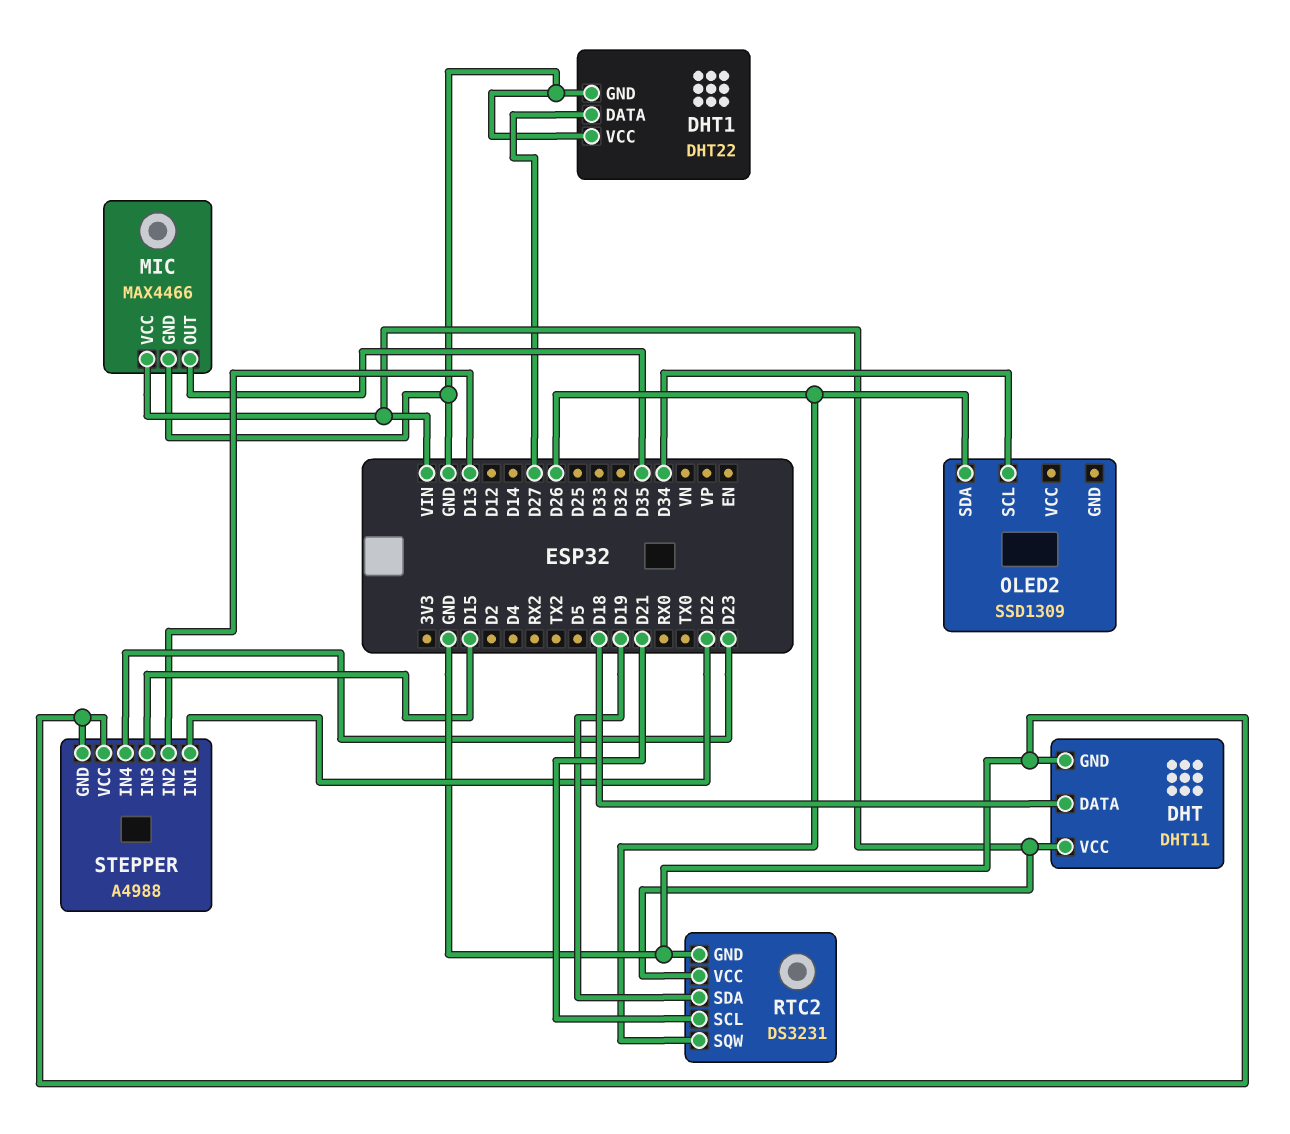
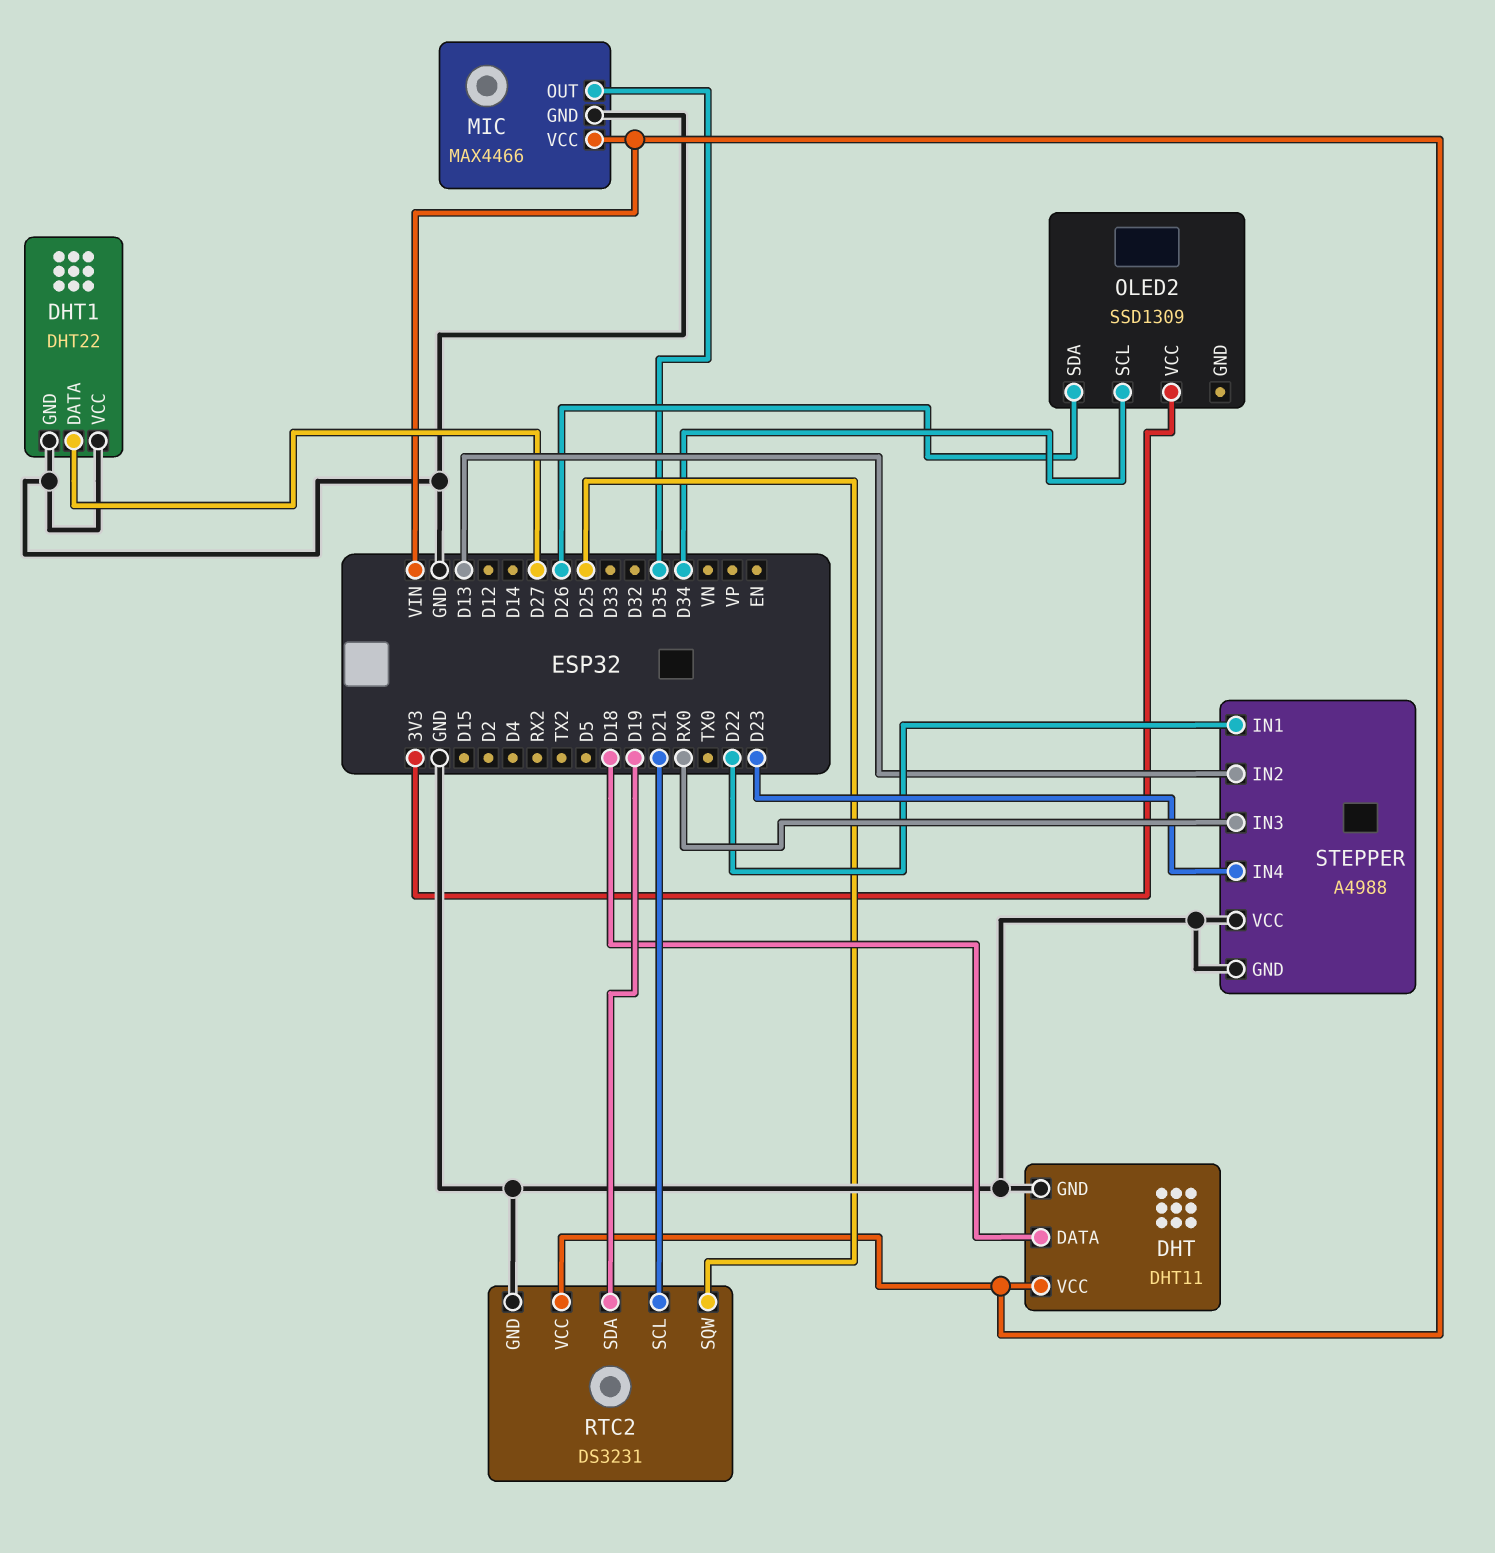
OLED2 pin VCC: none -> 3V3
RTC2 pin SQW: D26 -> D25
STEPPER pin IN3: D15 -> RX0

